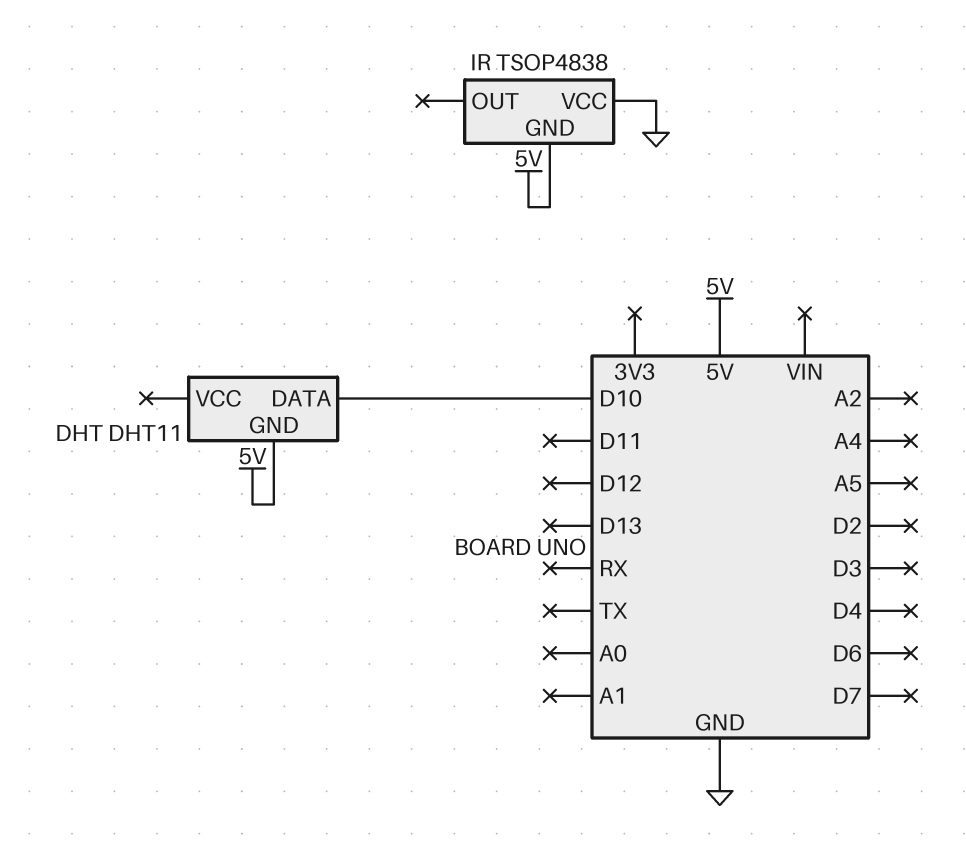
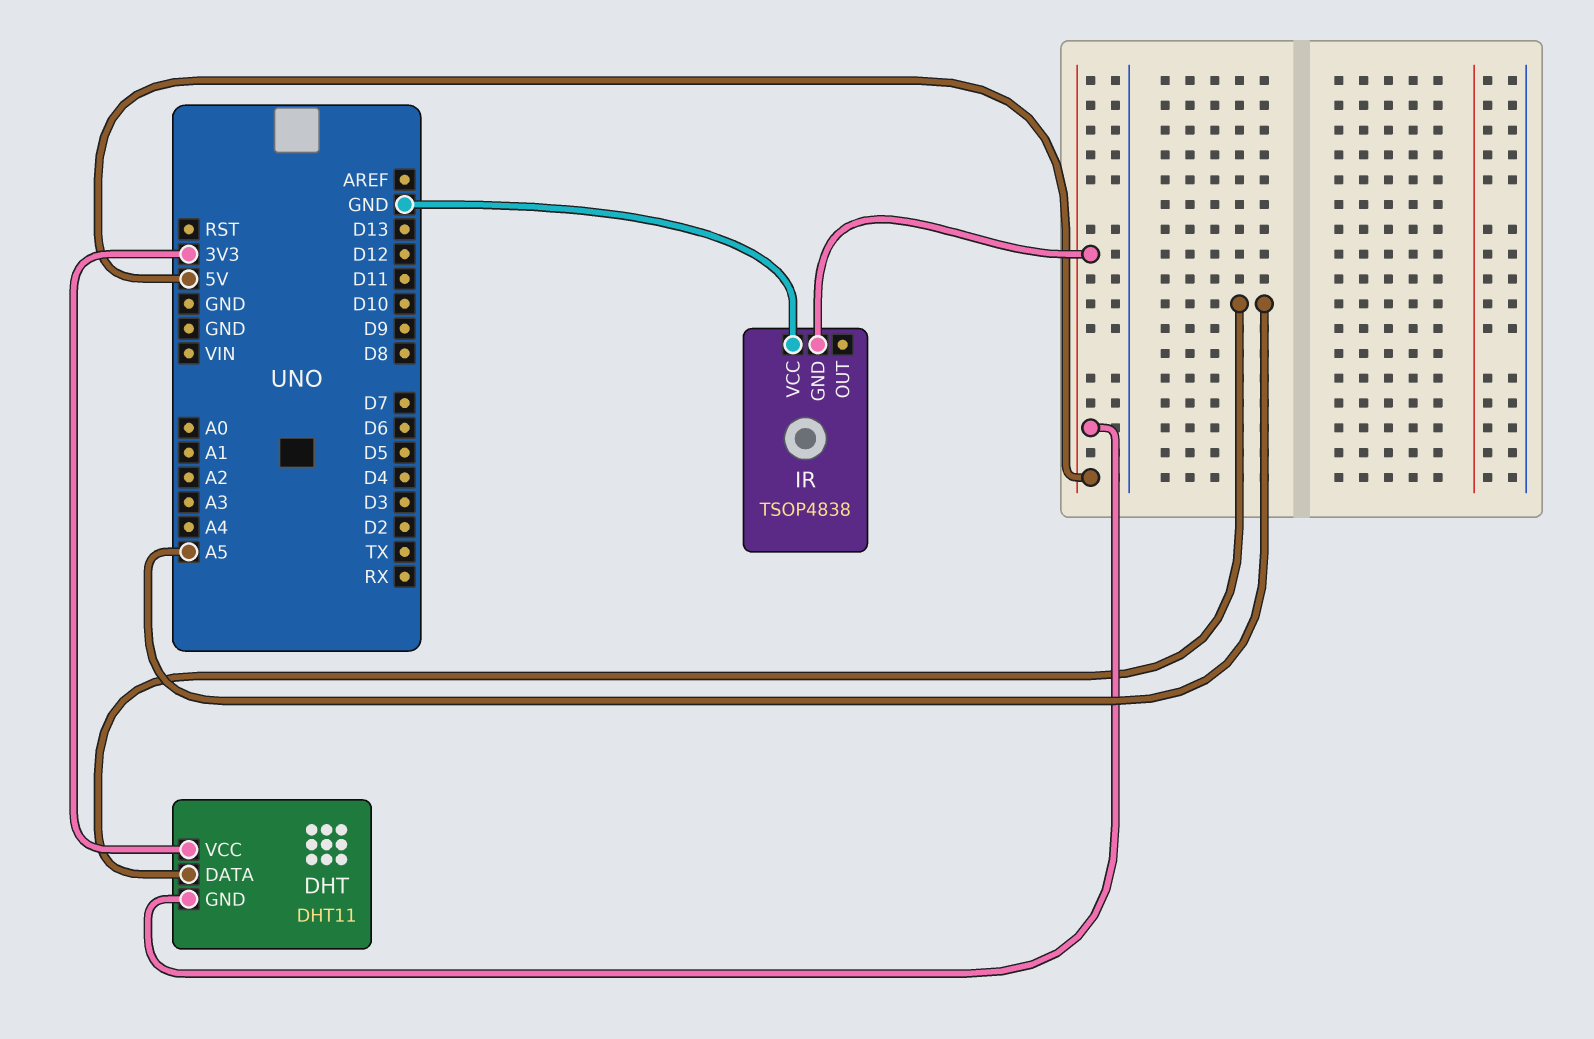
DHT pin DATA: D10 -> A5
DHT pin VCC: none -> 3V3

